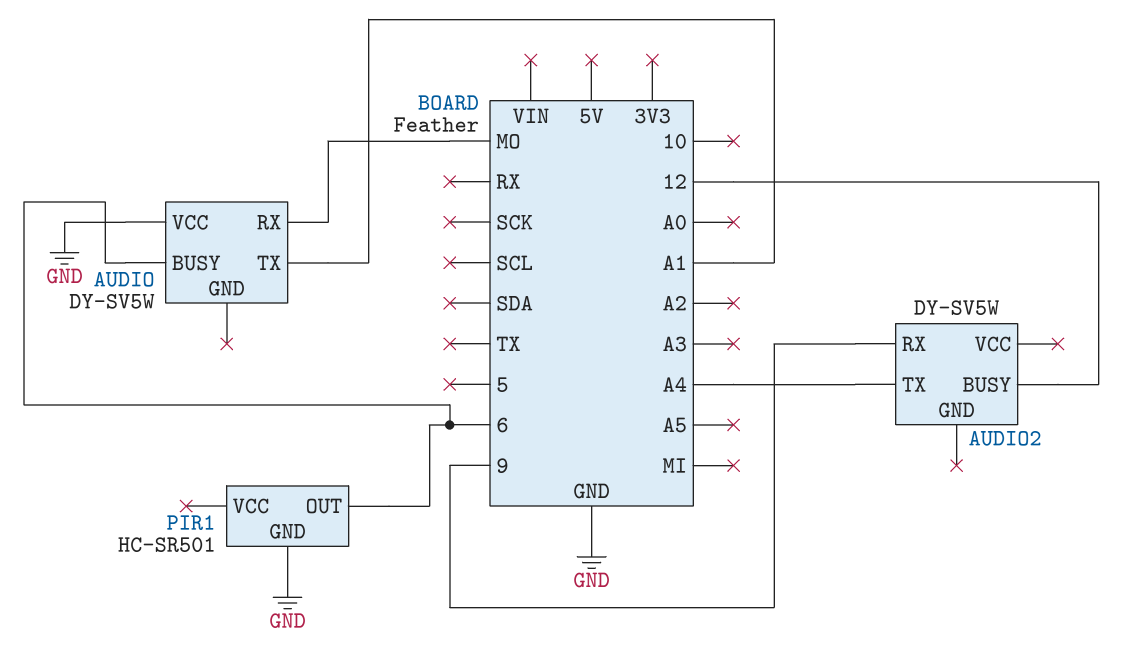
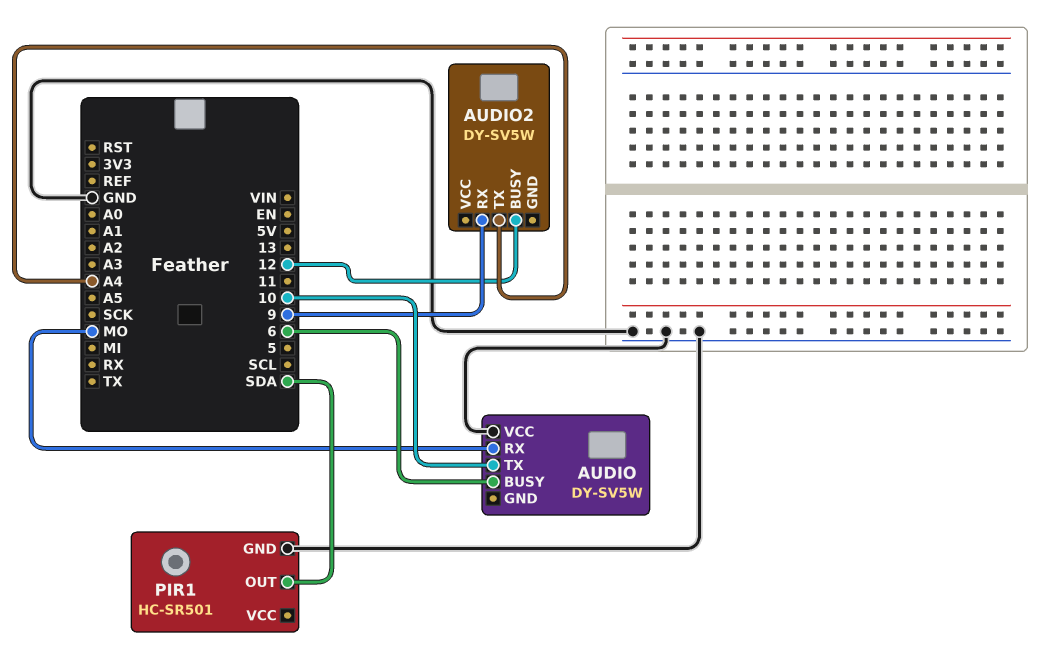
AUDIO pin TX: A1 -> 10
PIR1 pin OUT: 6 -> SDA

